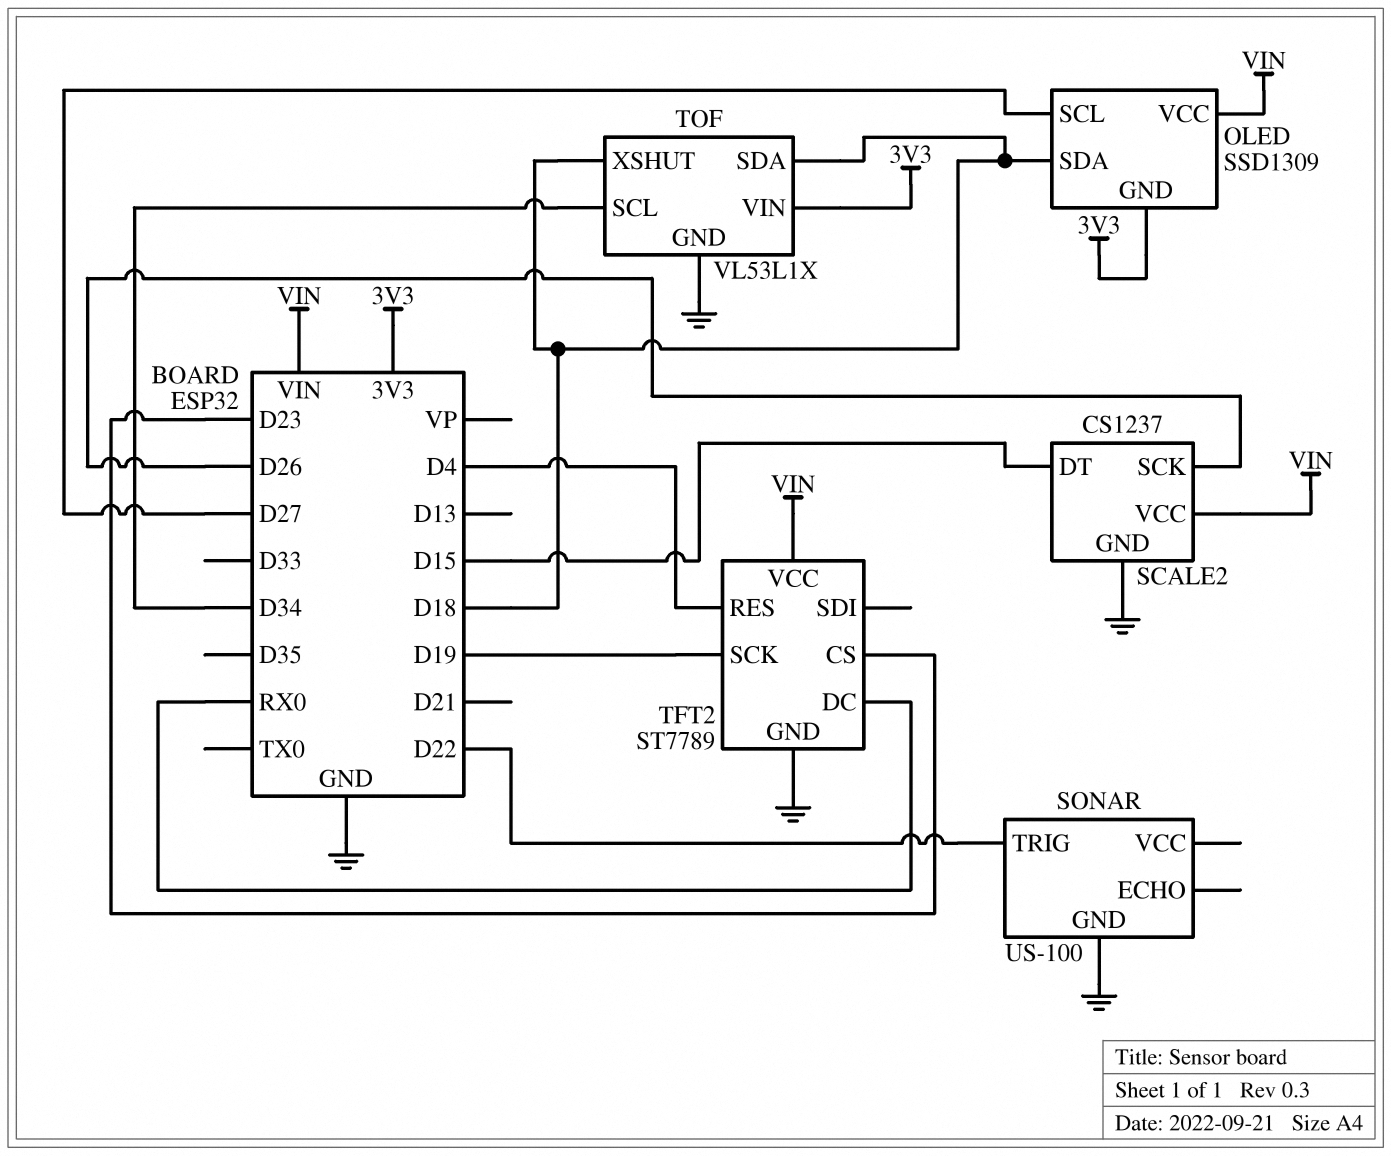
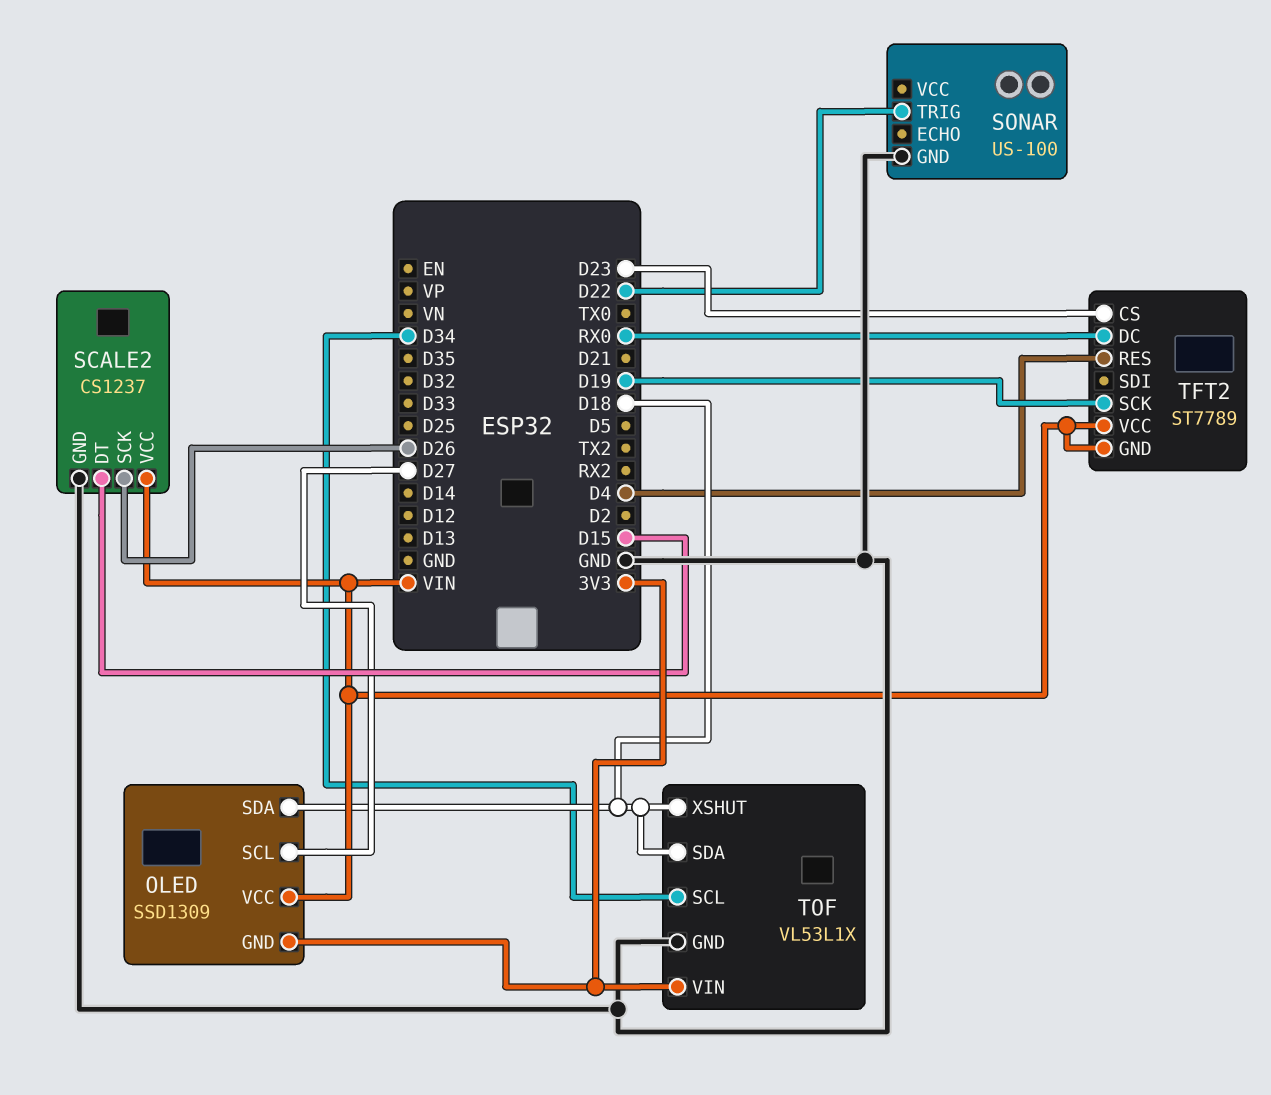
TFT2 pin GND: GND -> VIN

